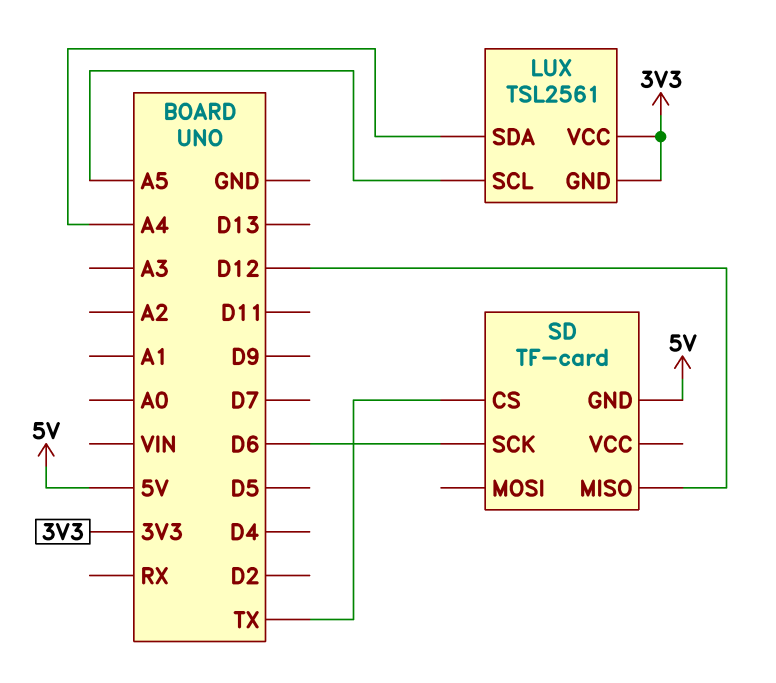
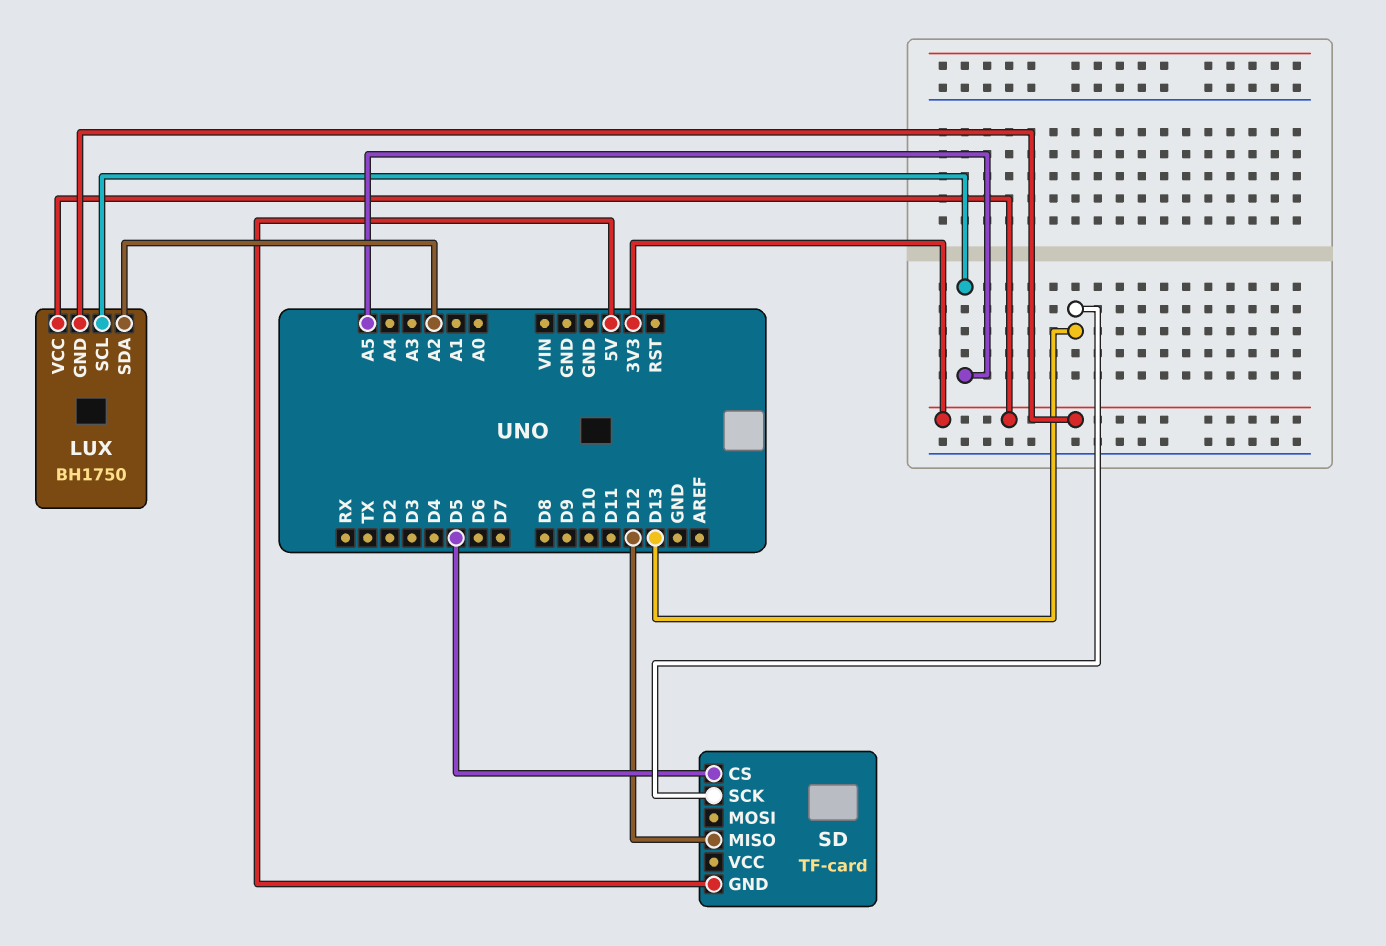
LUX: TSL2561 -> BH1750
LUX pin SDA: A4 -> A2
SD pin CS: TX -> D5
SD pin SCK: D6 -> D13

